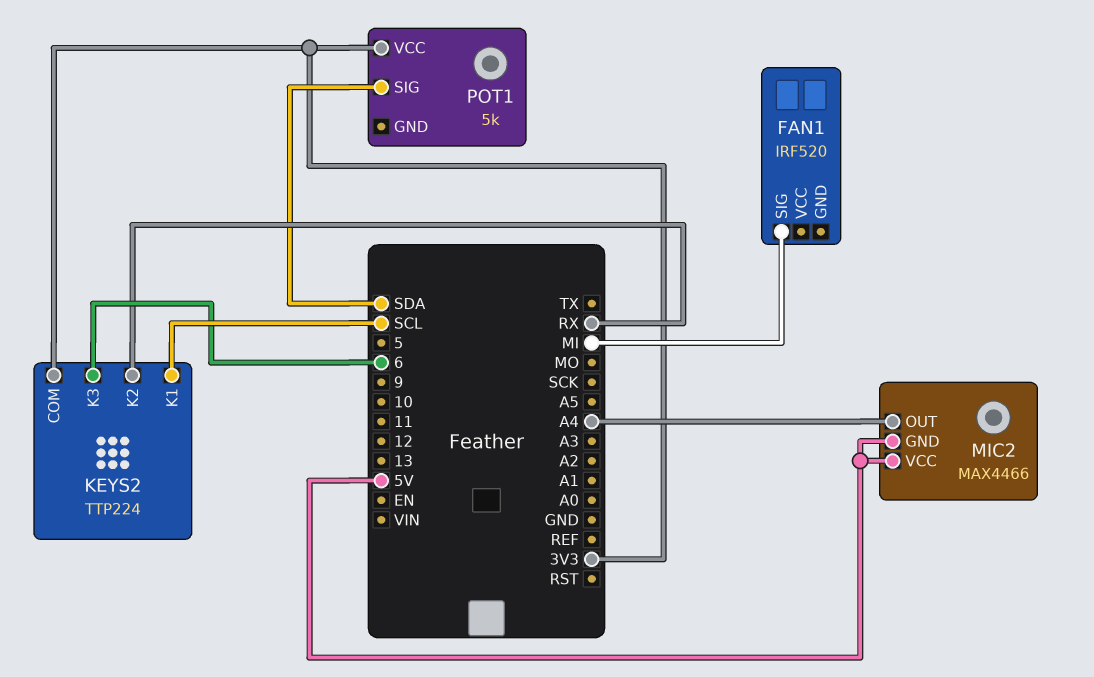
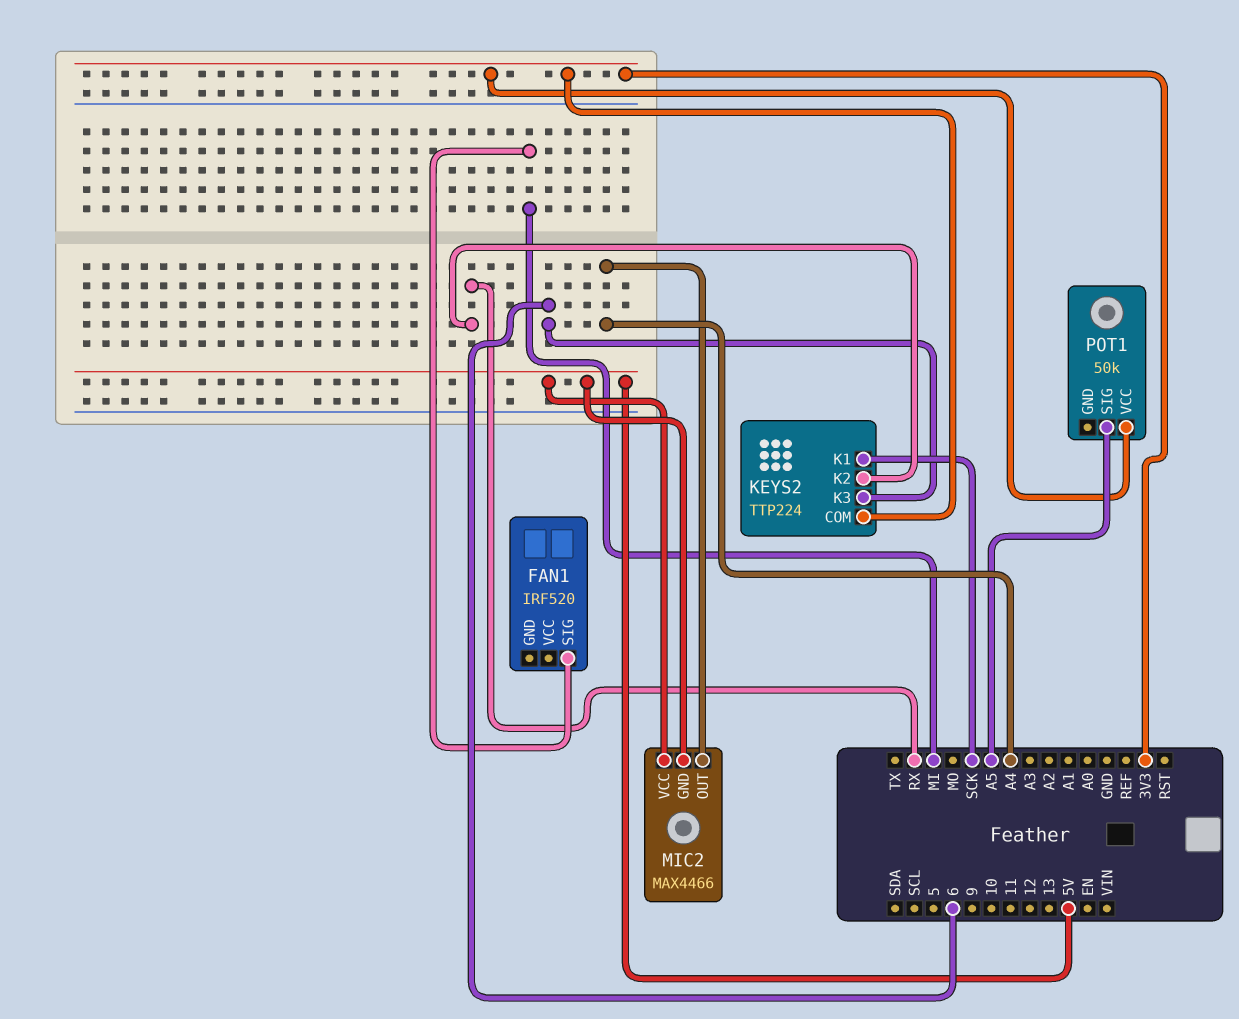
KEYS2 pin K1: SCL -> SCK
POT1: 5k -> 50k
POT1 pin SIG: SDA -> A5

